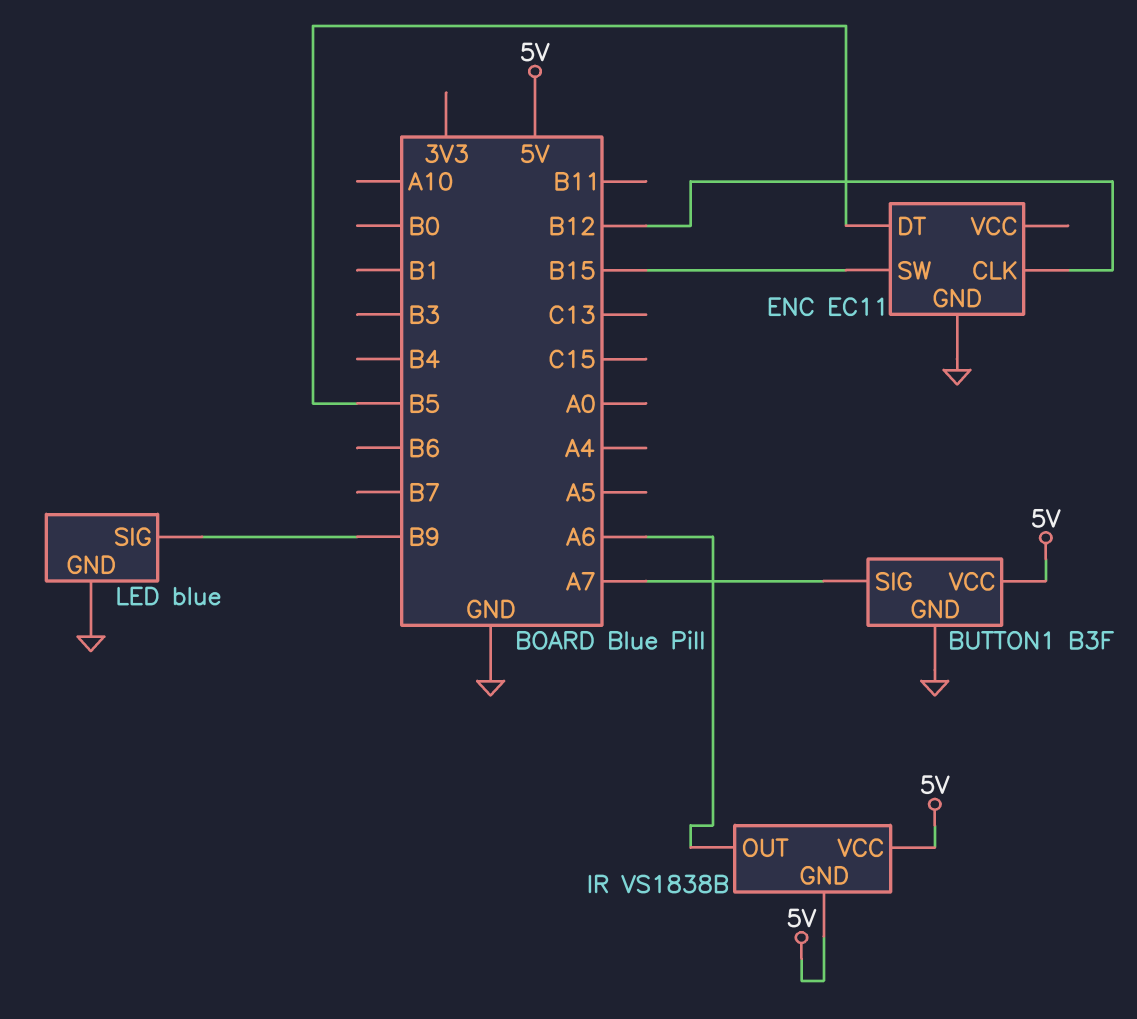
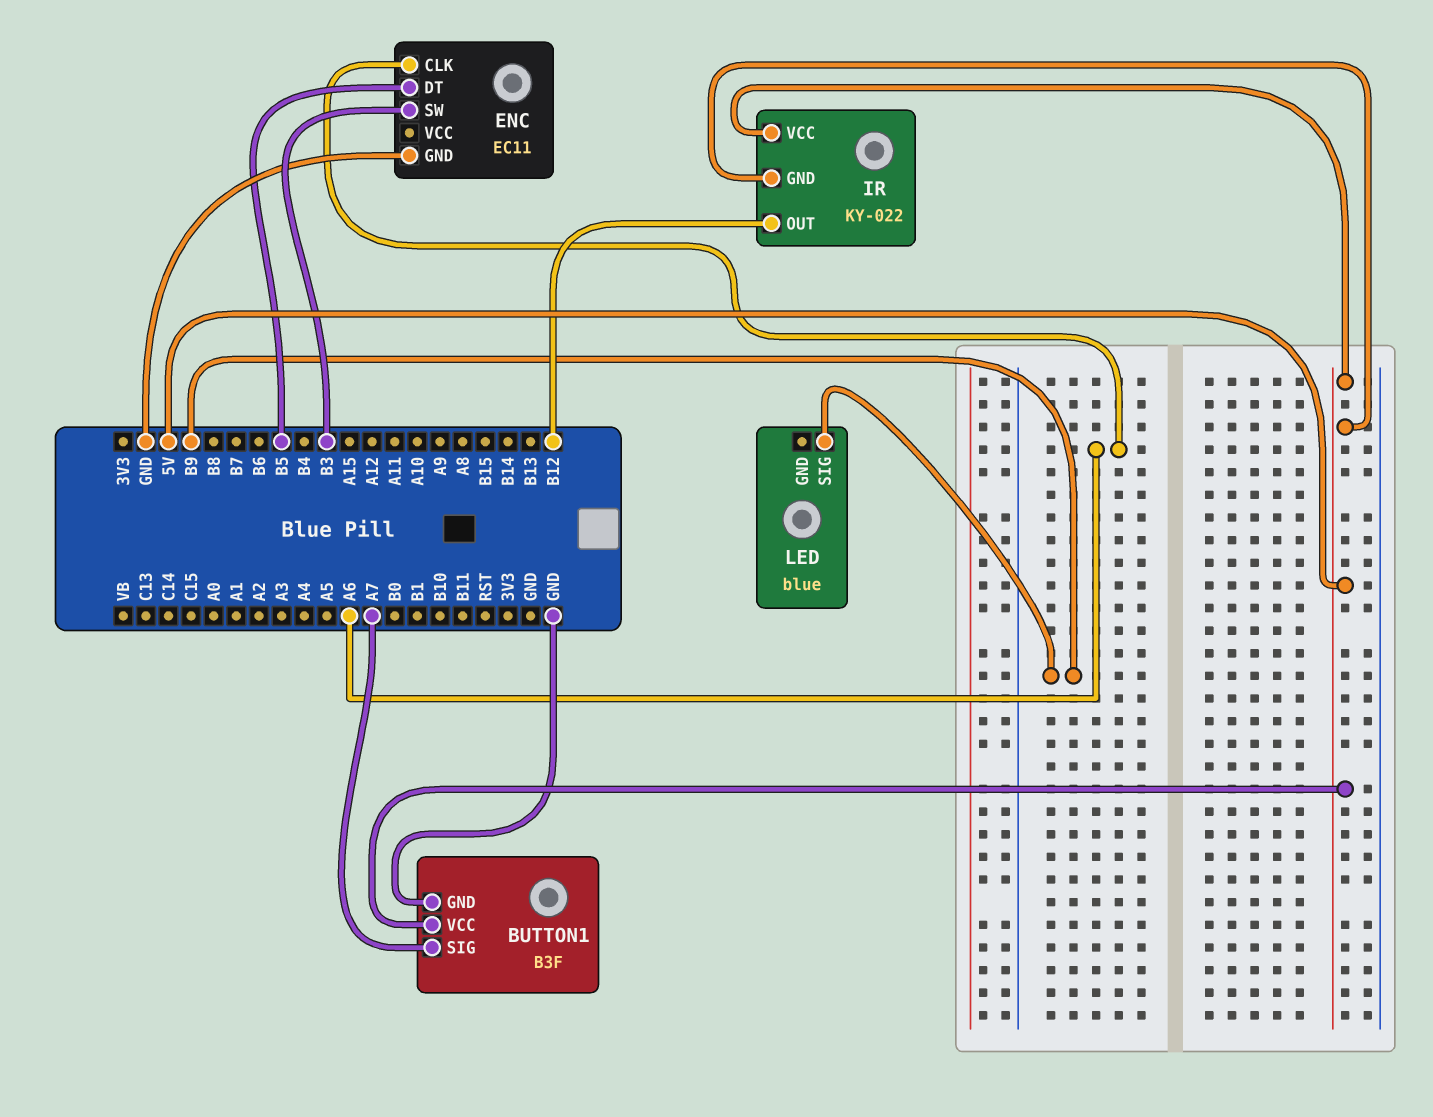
ENC pin CLK: B12 -> A6
ENC pin SW: B15 -> B3
IR: VS1838B -> KY-022
IR pin OUT: A6 -> B12
LED pin GND: GND -> none

